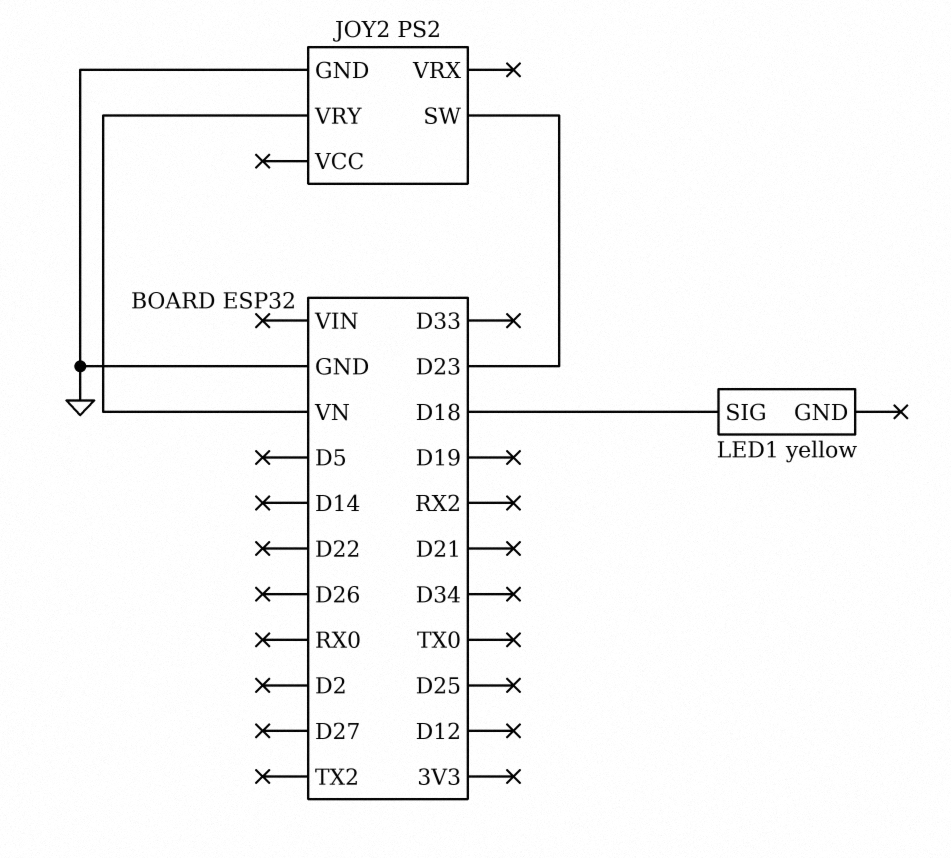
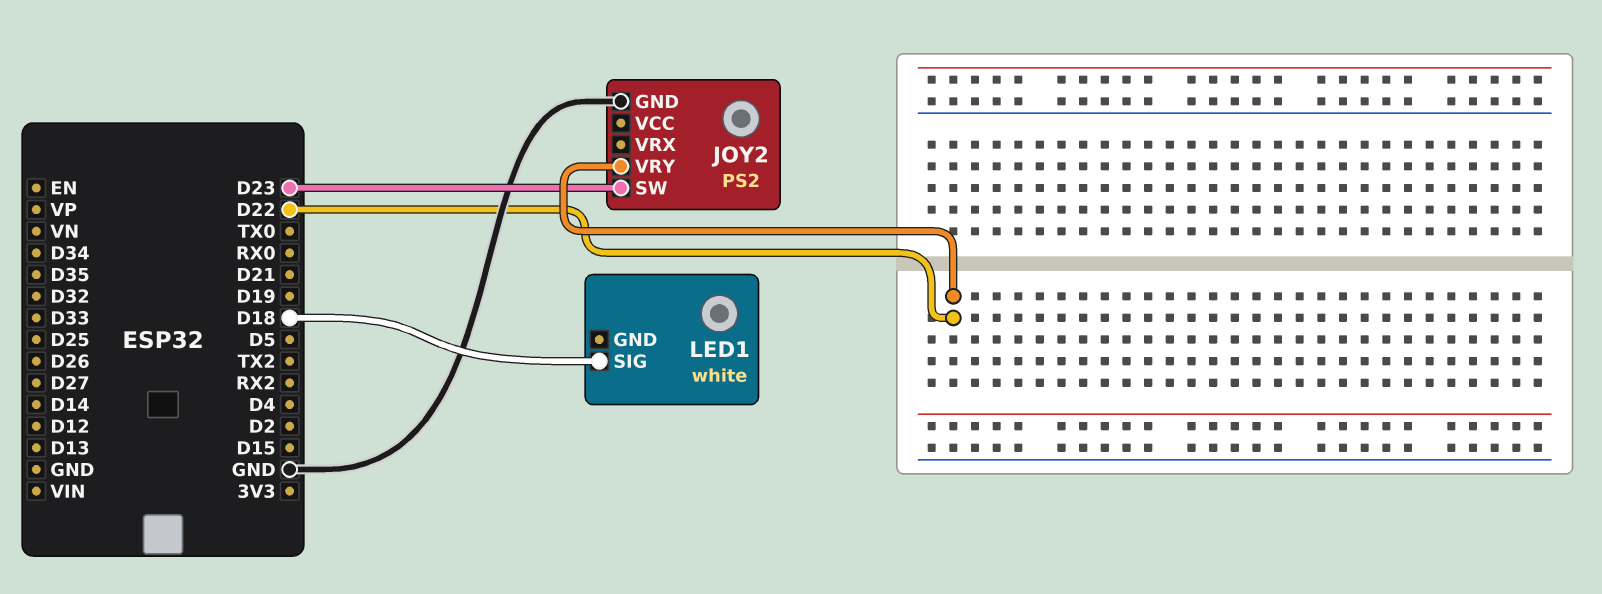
JOY2 pin VRY: VN -> D22
LED1: yellow -> white

